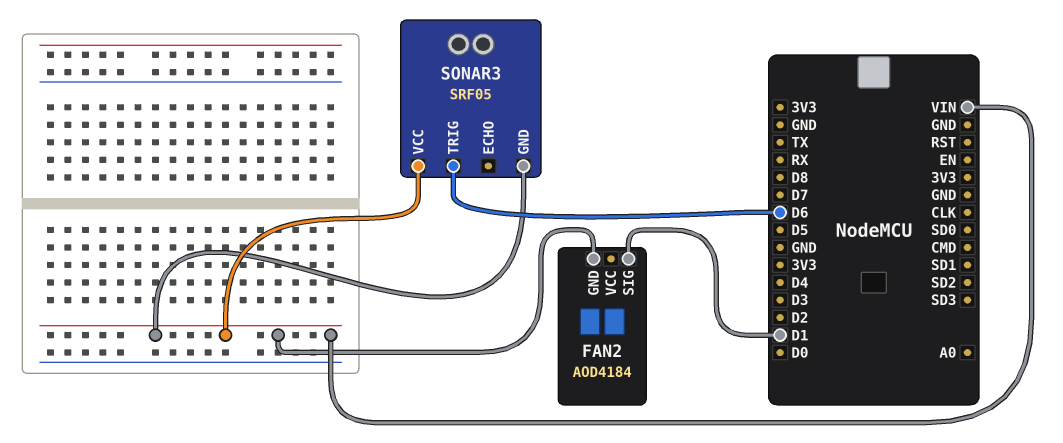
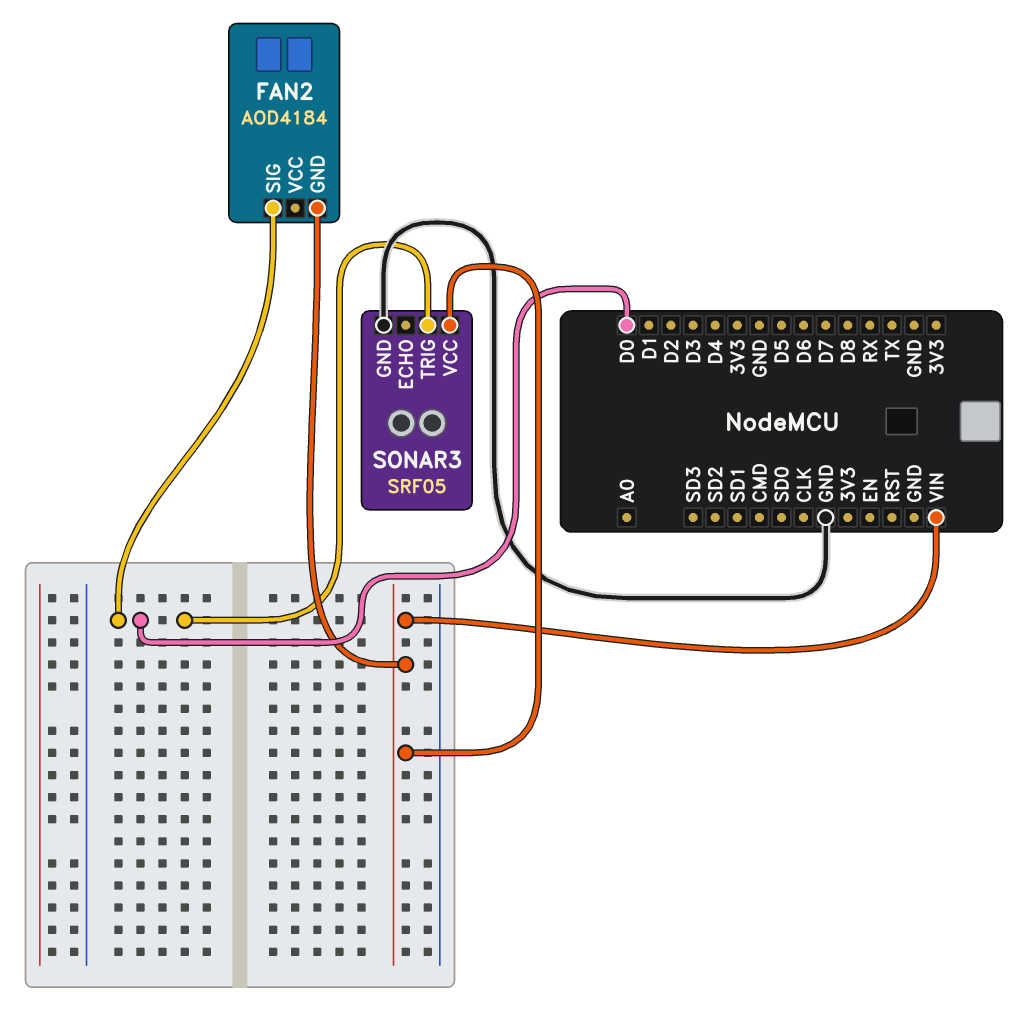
FAN2 pin SIG: D1 -> D0
SONAR3 pin GND: VIN -> GND
SONAR3 pin TRIG: D6 -> D0

